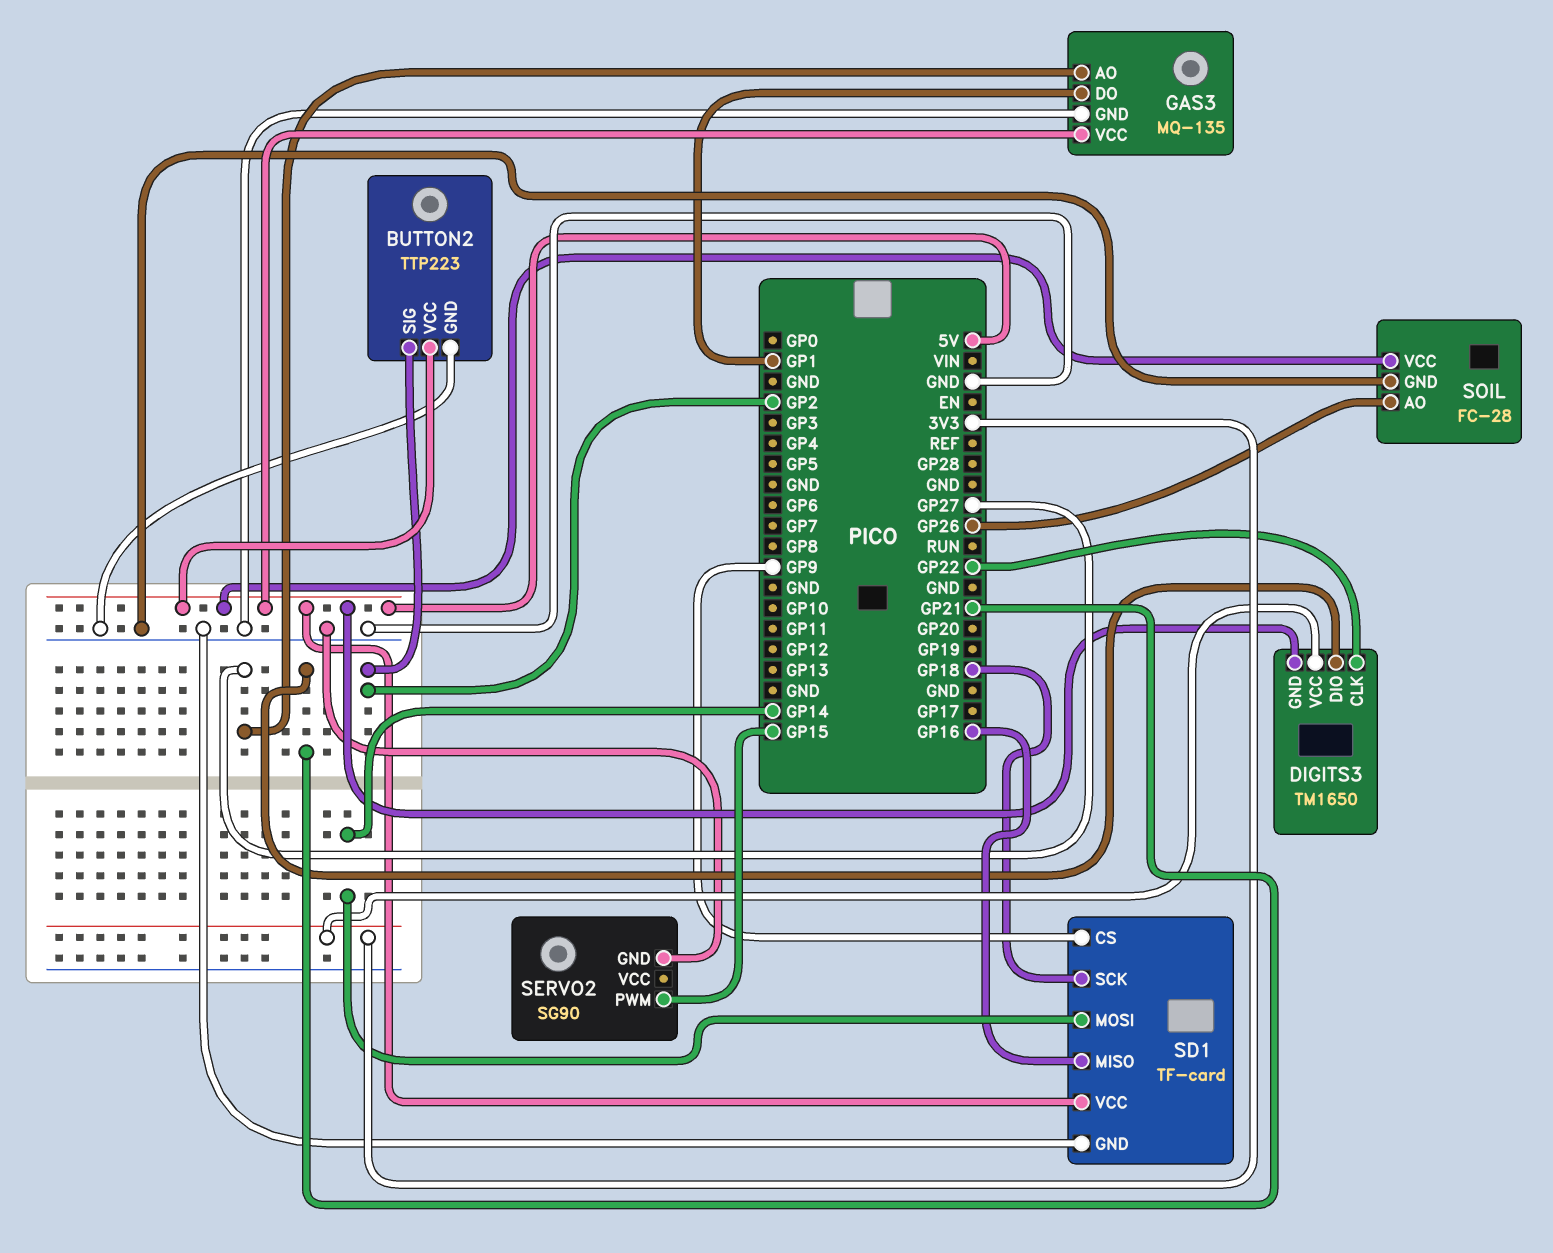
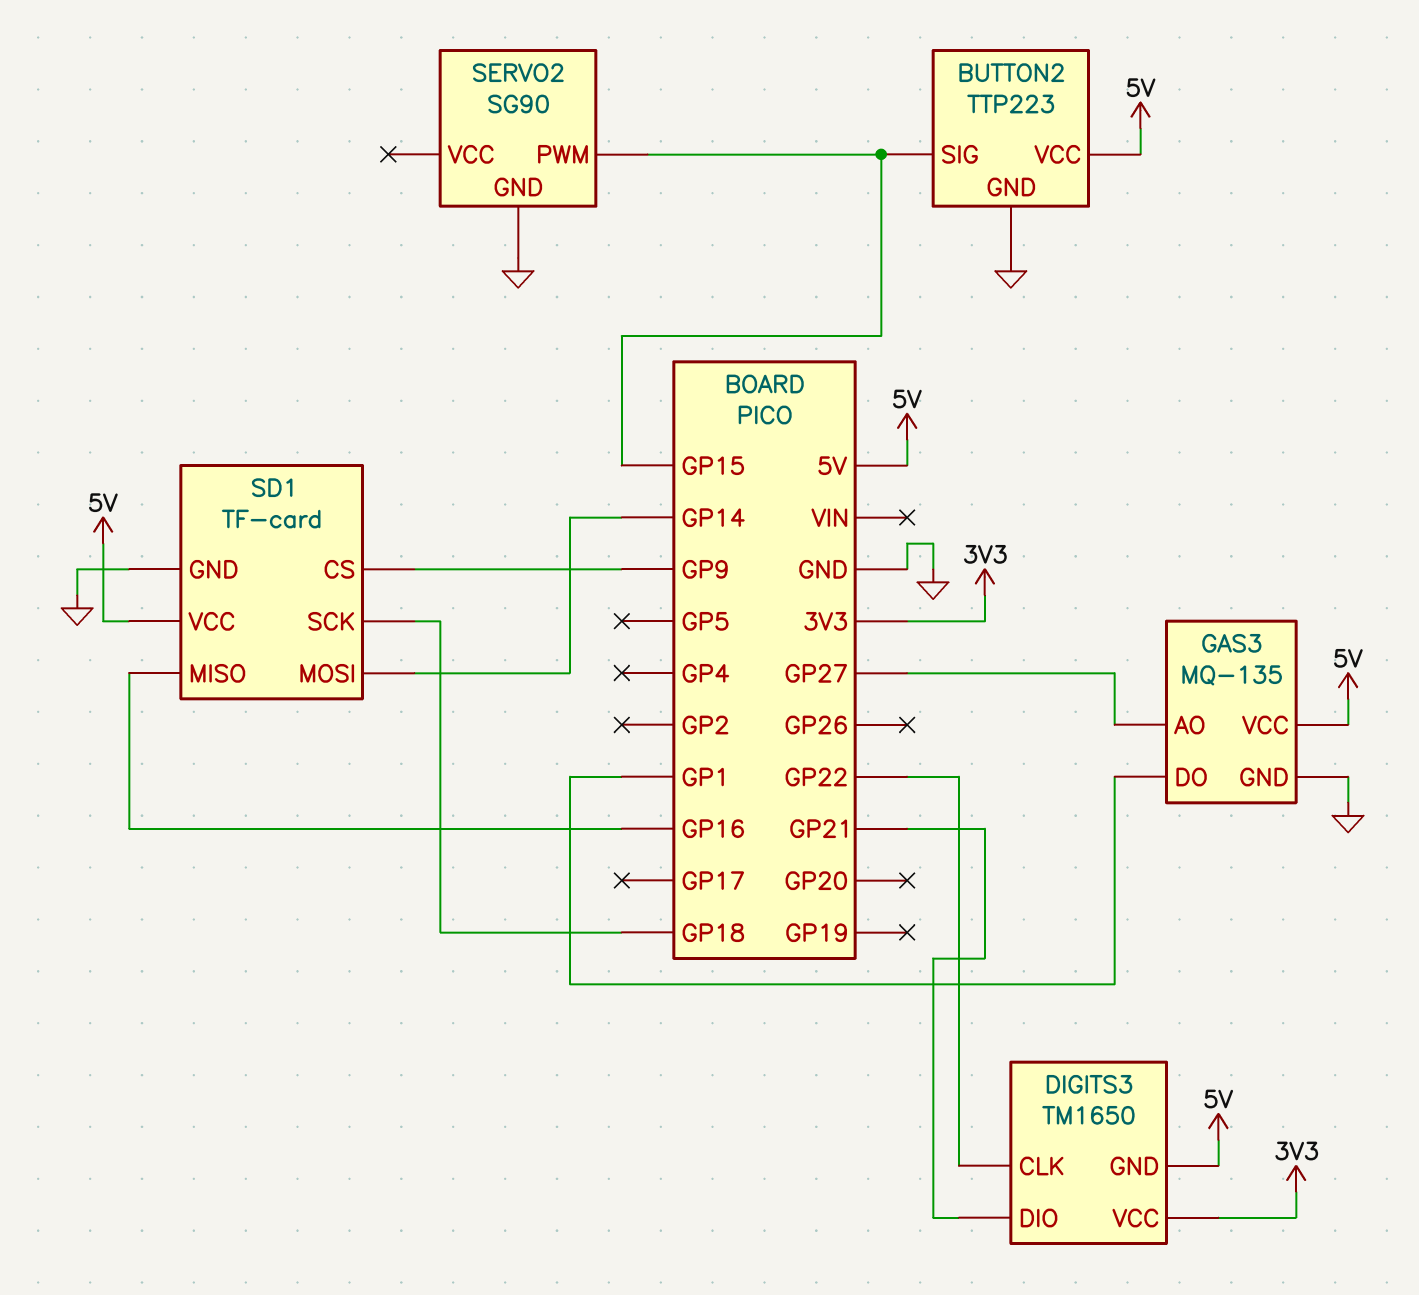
BUTTON2 pin SIG: GP2 -> GP15
SOIL: FC-28 -> none
SOIL pin AO: GP26 -> none
SOIL pin GND: GND -> none
SOIL pin VCC: 5V -> none

